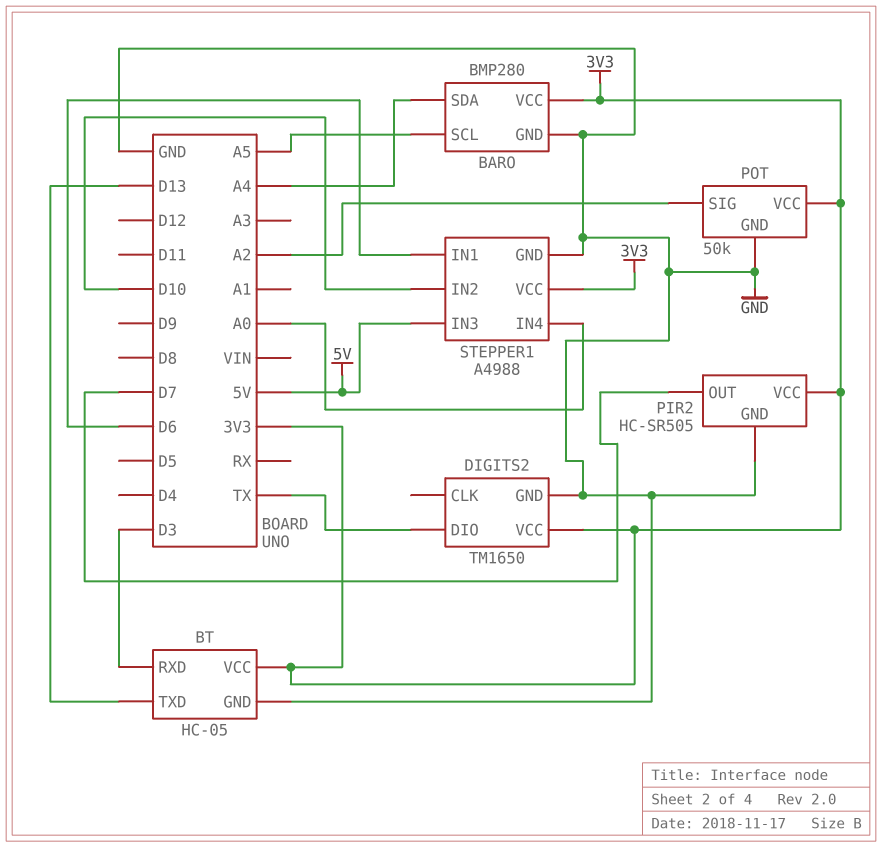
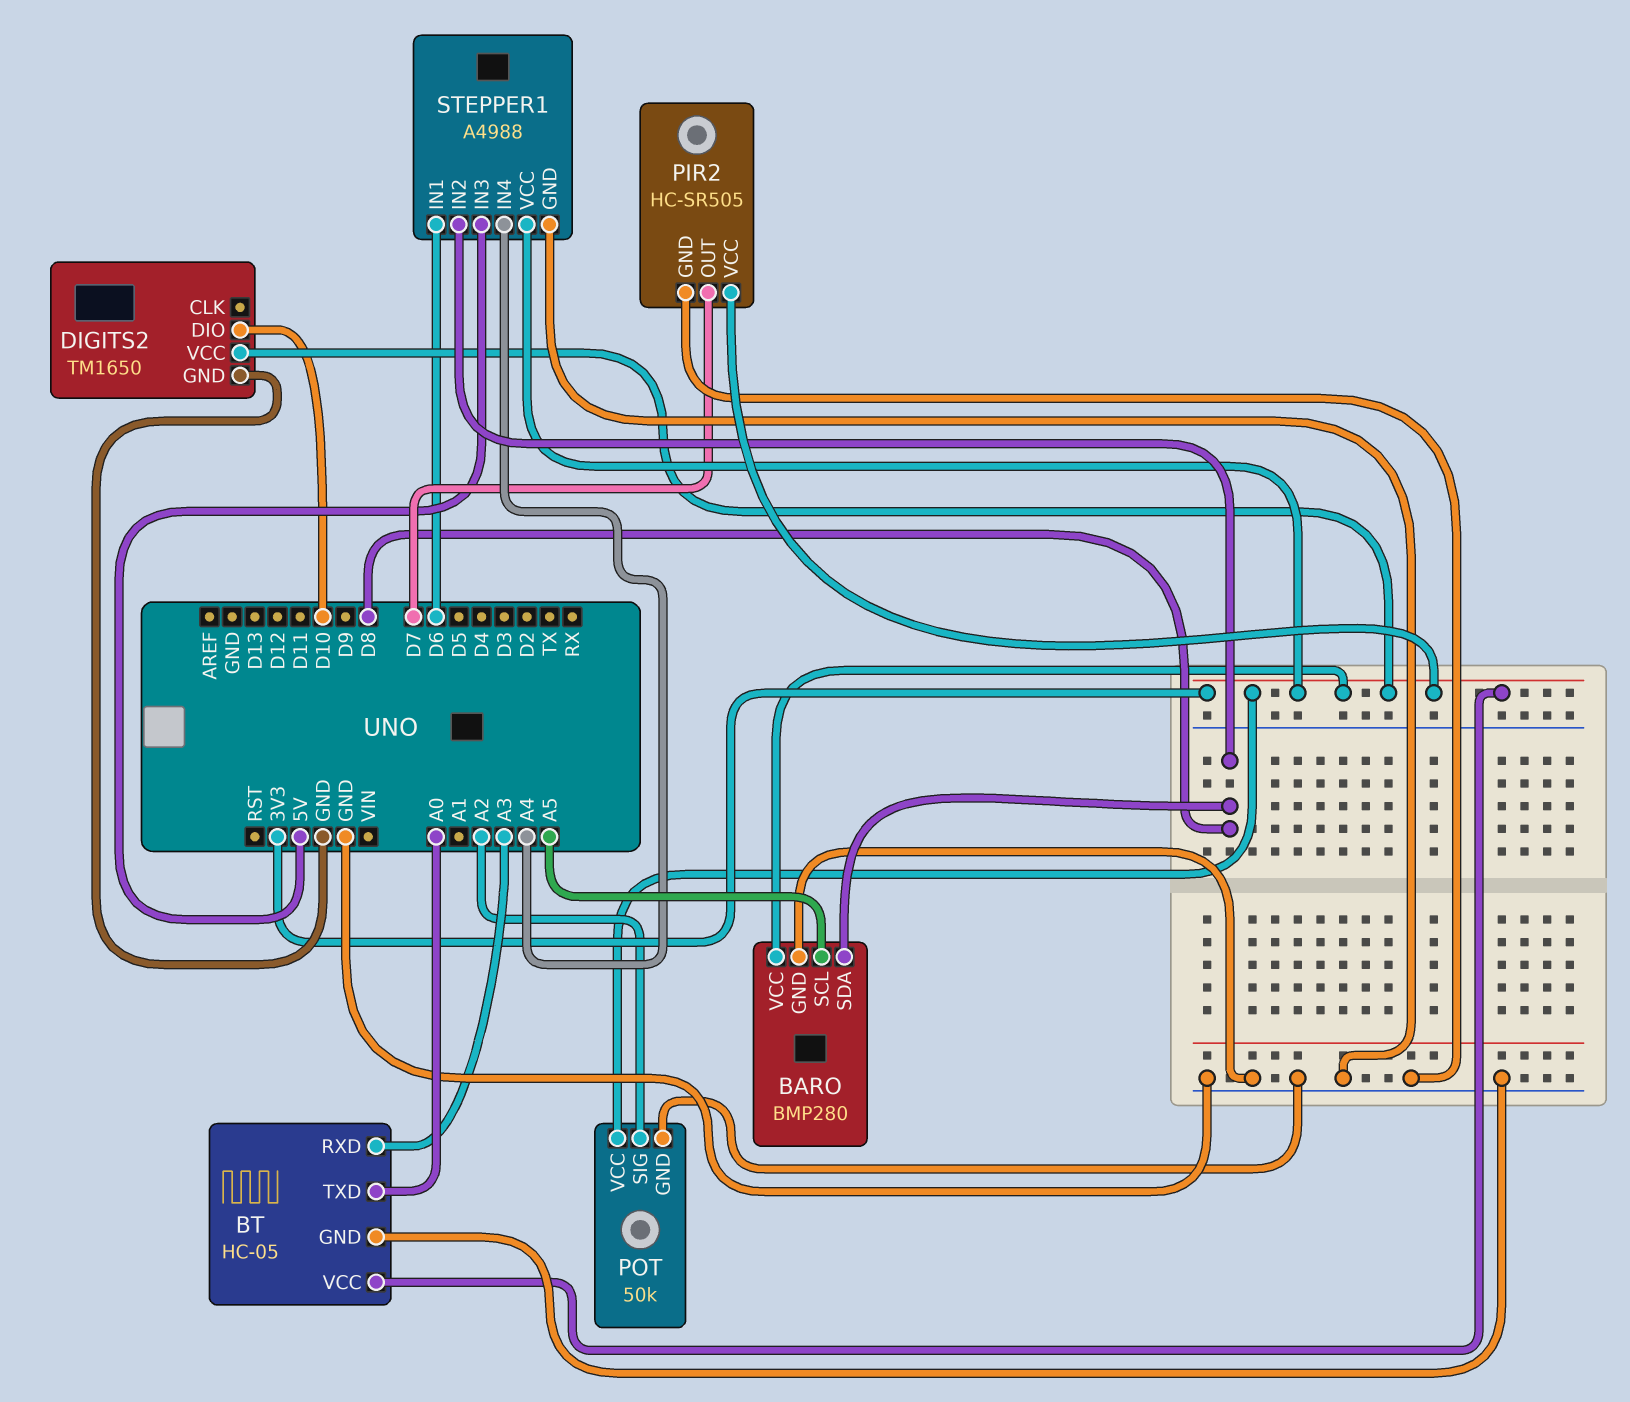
BARO pin SDA: A4 -> D8
BT pin RXD: D3 -> A3
BT pin TXD: D13 -> A0
DIGITS2 pin DIO: TX -> D10
STEPPER1 pin IN2: D10 -> D8
STEPPER1 pin IN4: A0 -> A4

